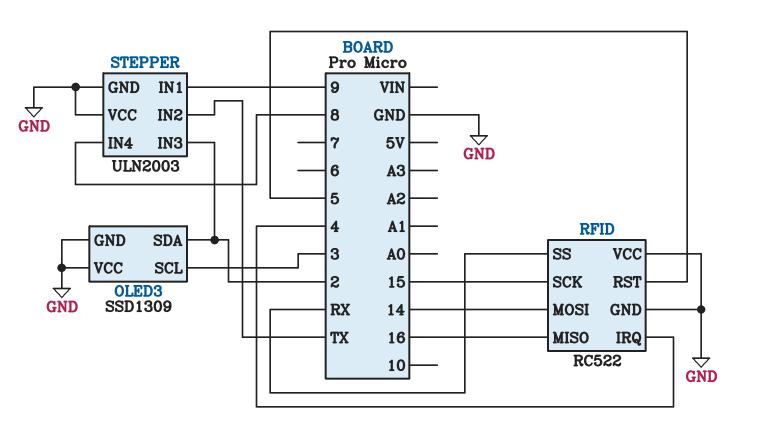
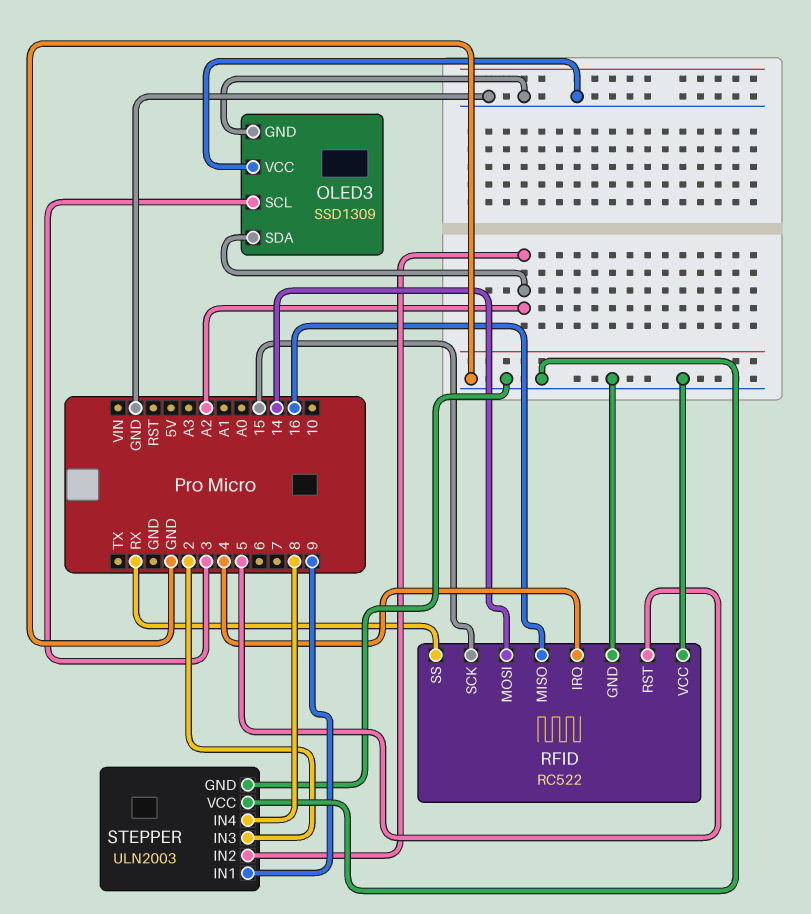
OLED3 pin SDA: 2 -> A2
STEPPER pin IN2: TX -> A2

